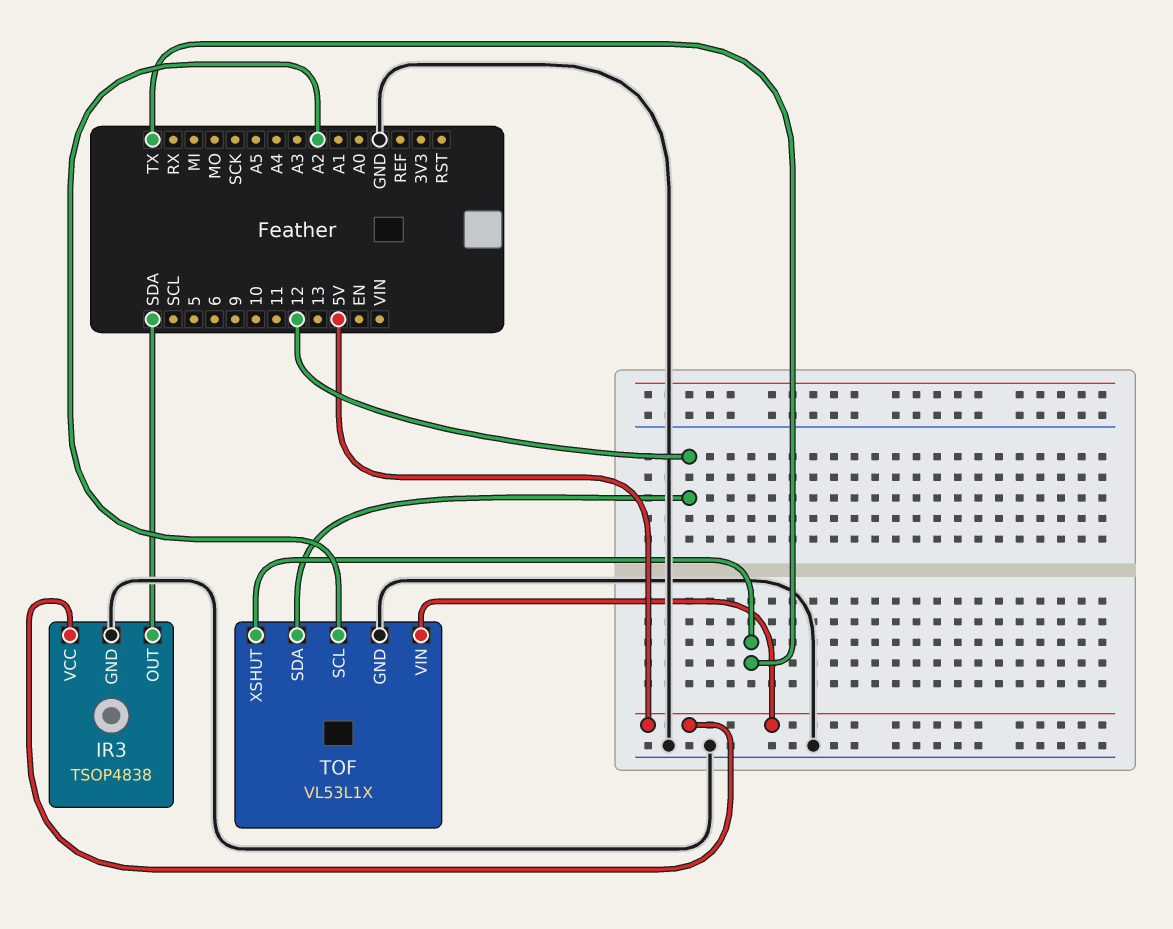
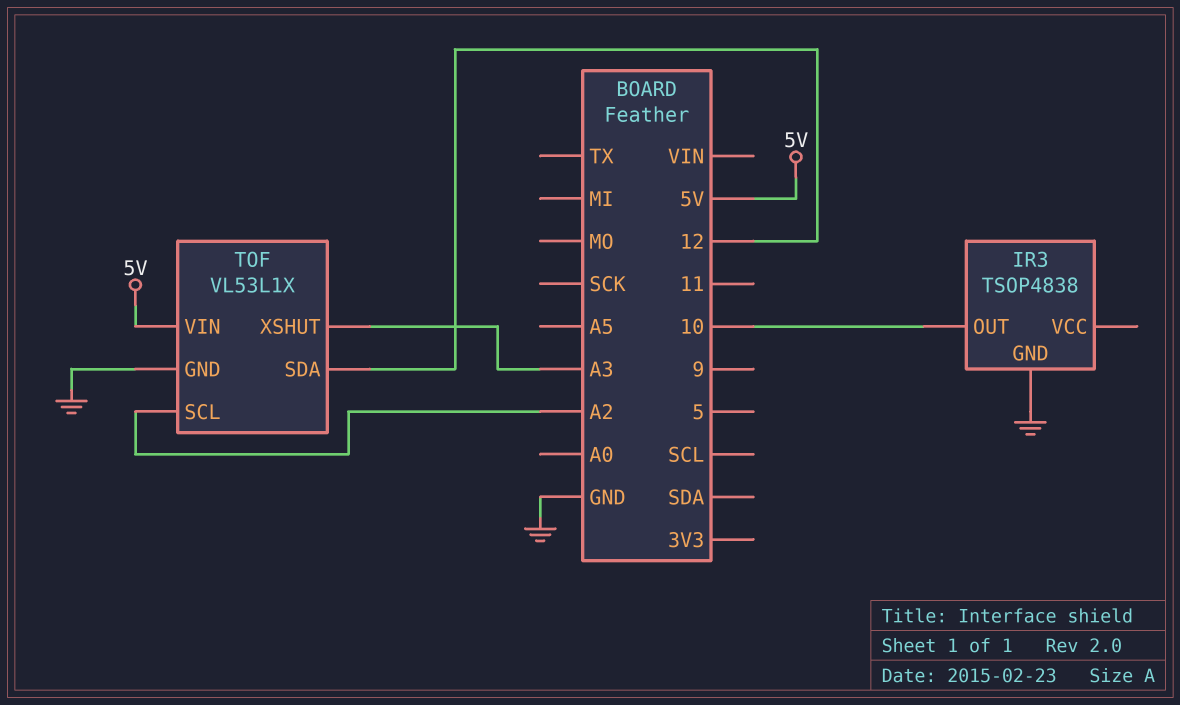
IR3 pin OUT: SDA -> 10
IR3 pin VCC: 5V -> none
TOF pin XSHUT: TX -> A3

